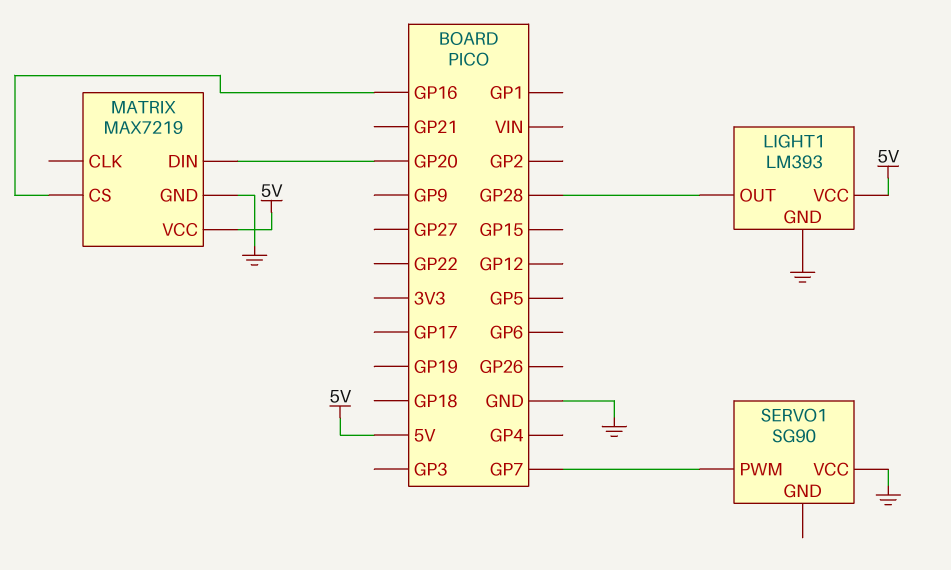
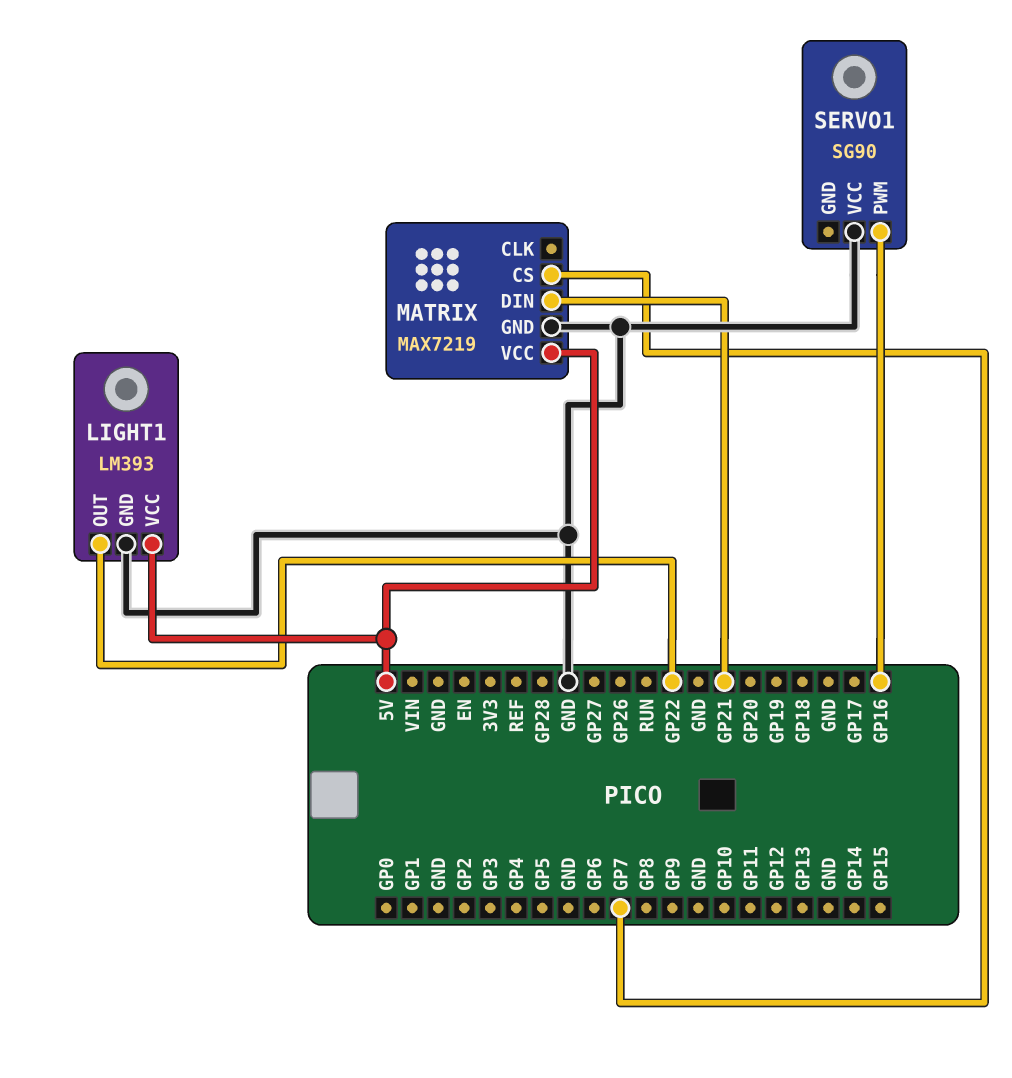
LIGHT1 pin OUT: GP28 -> GP22
MATRIX pin CS: GP16 -> GP7
MATRIX pin DIN: GP20 -> GP21
SERVO1 pin PWM: GP7 -> GP16

